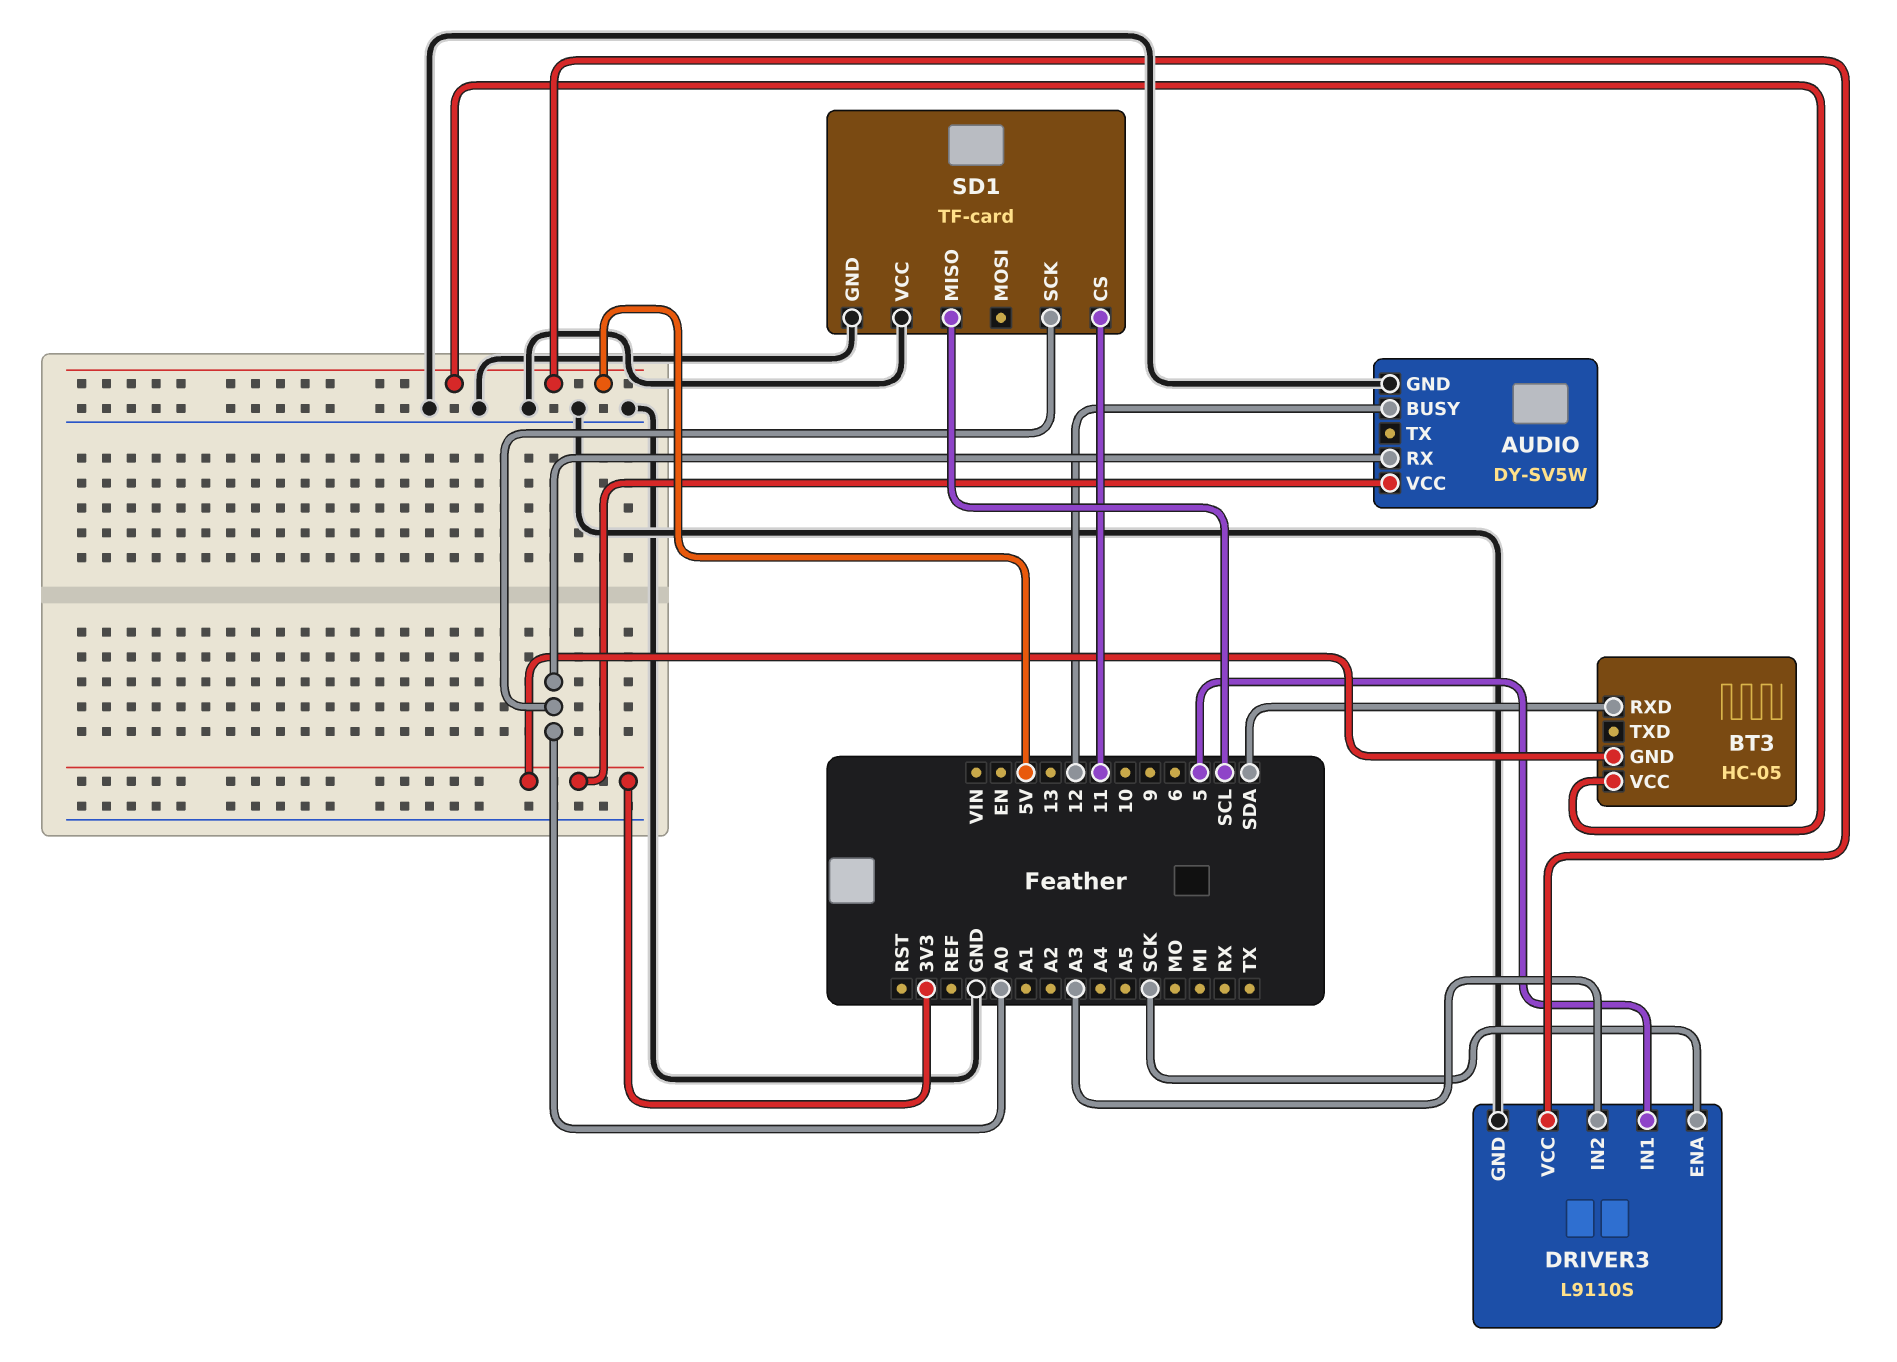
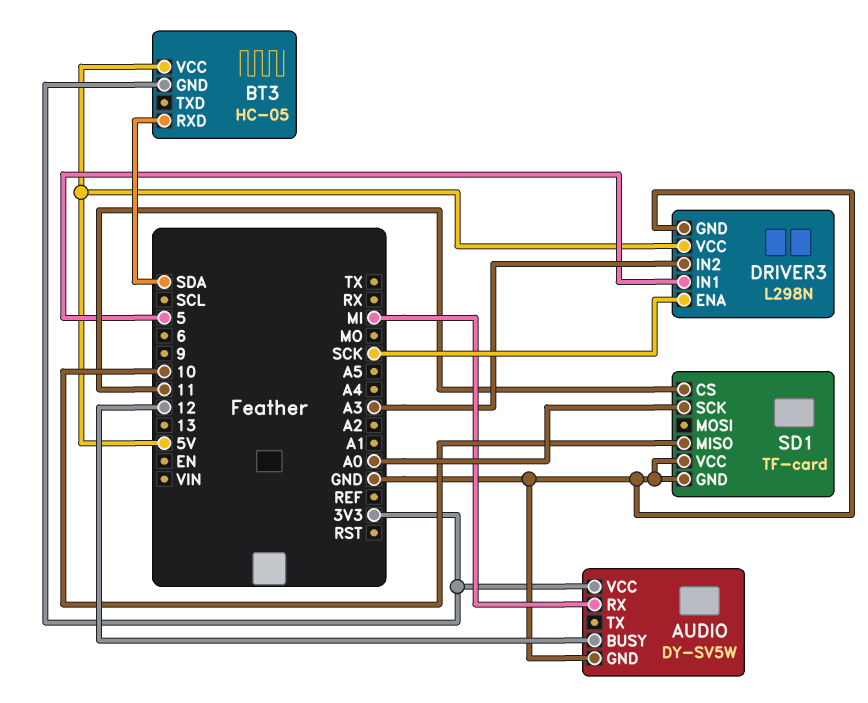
AUDIO pin RX: A0 -> MI
DRIVER3: L9110S -> L298N
SD1 pin MISO: SCL -> 10

